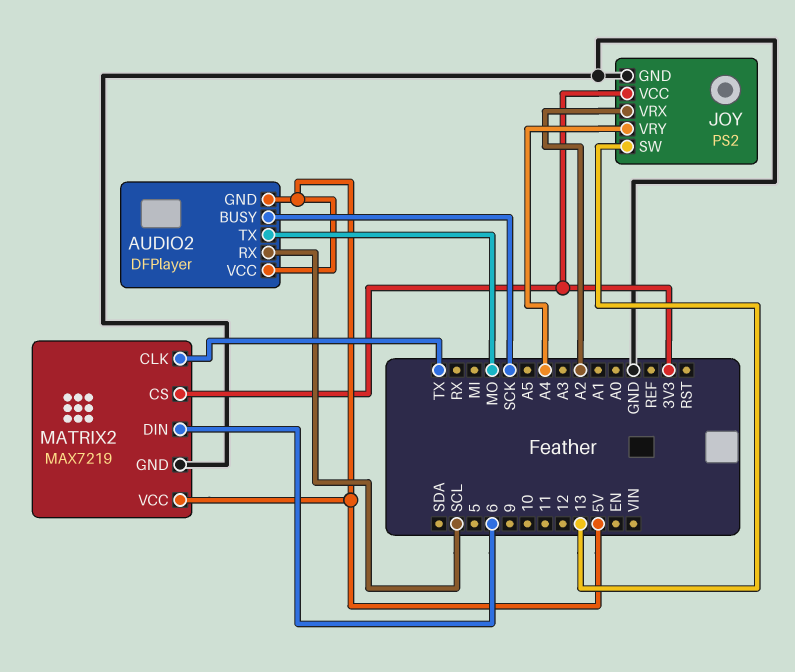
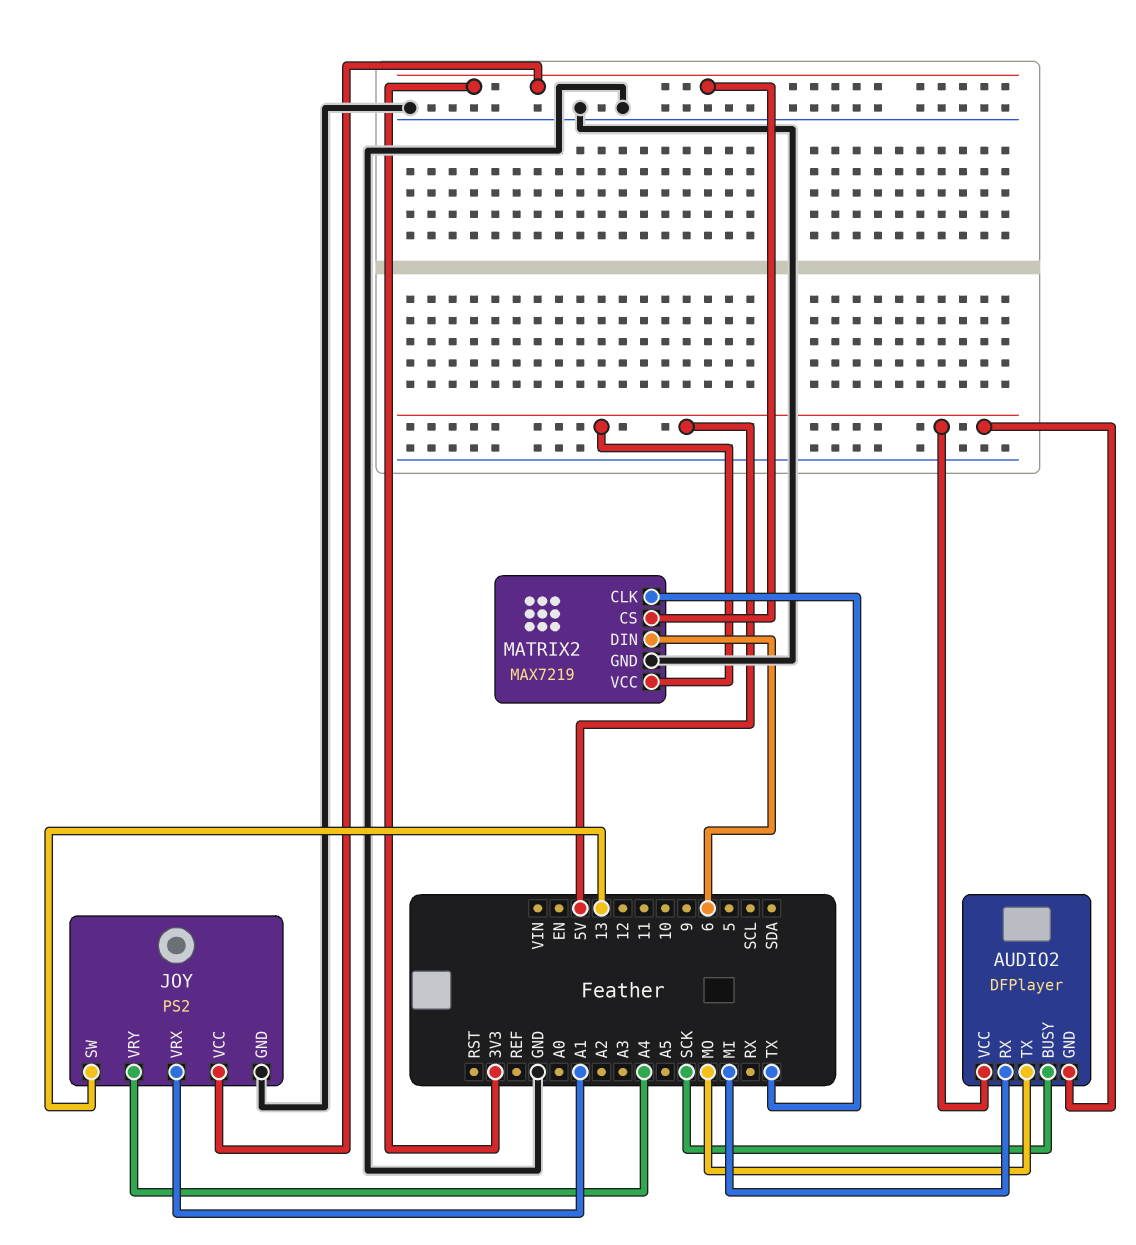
AUDIO2 pin RX: SCL -> MI
JOY pin VRX: A2 -> A1

